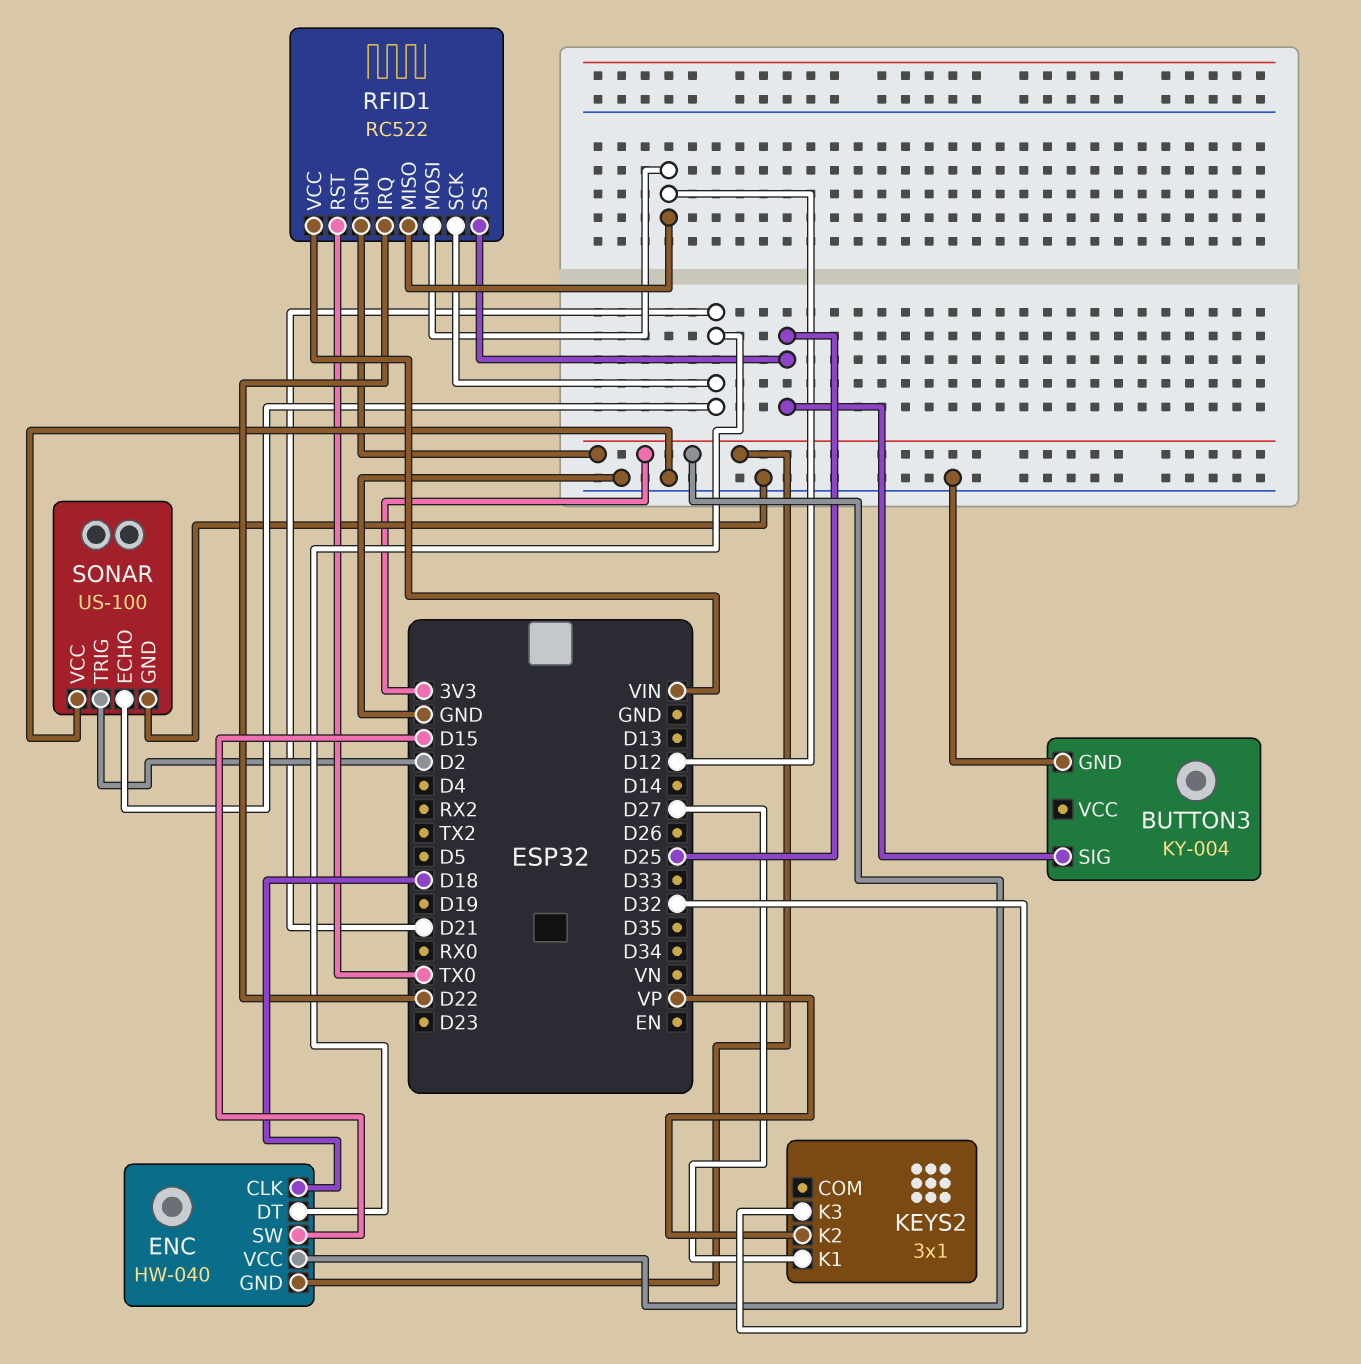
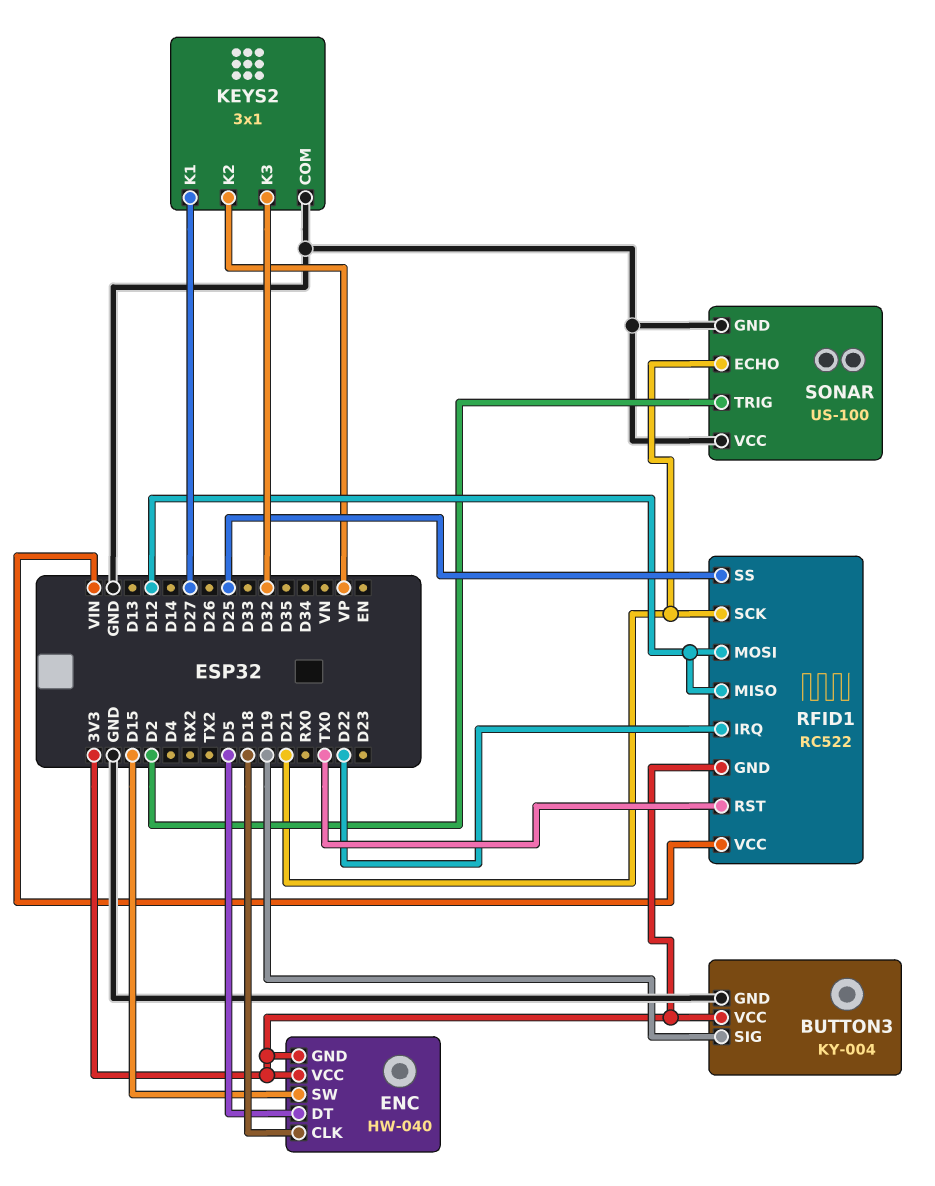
BUTTON3 pin SIG: D25 -> D19
BUTTON3 pin VCC: none -> 3V3
ENC pin DT: D21 -> D5
KEYS2 pin COM: none -> GND

